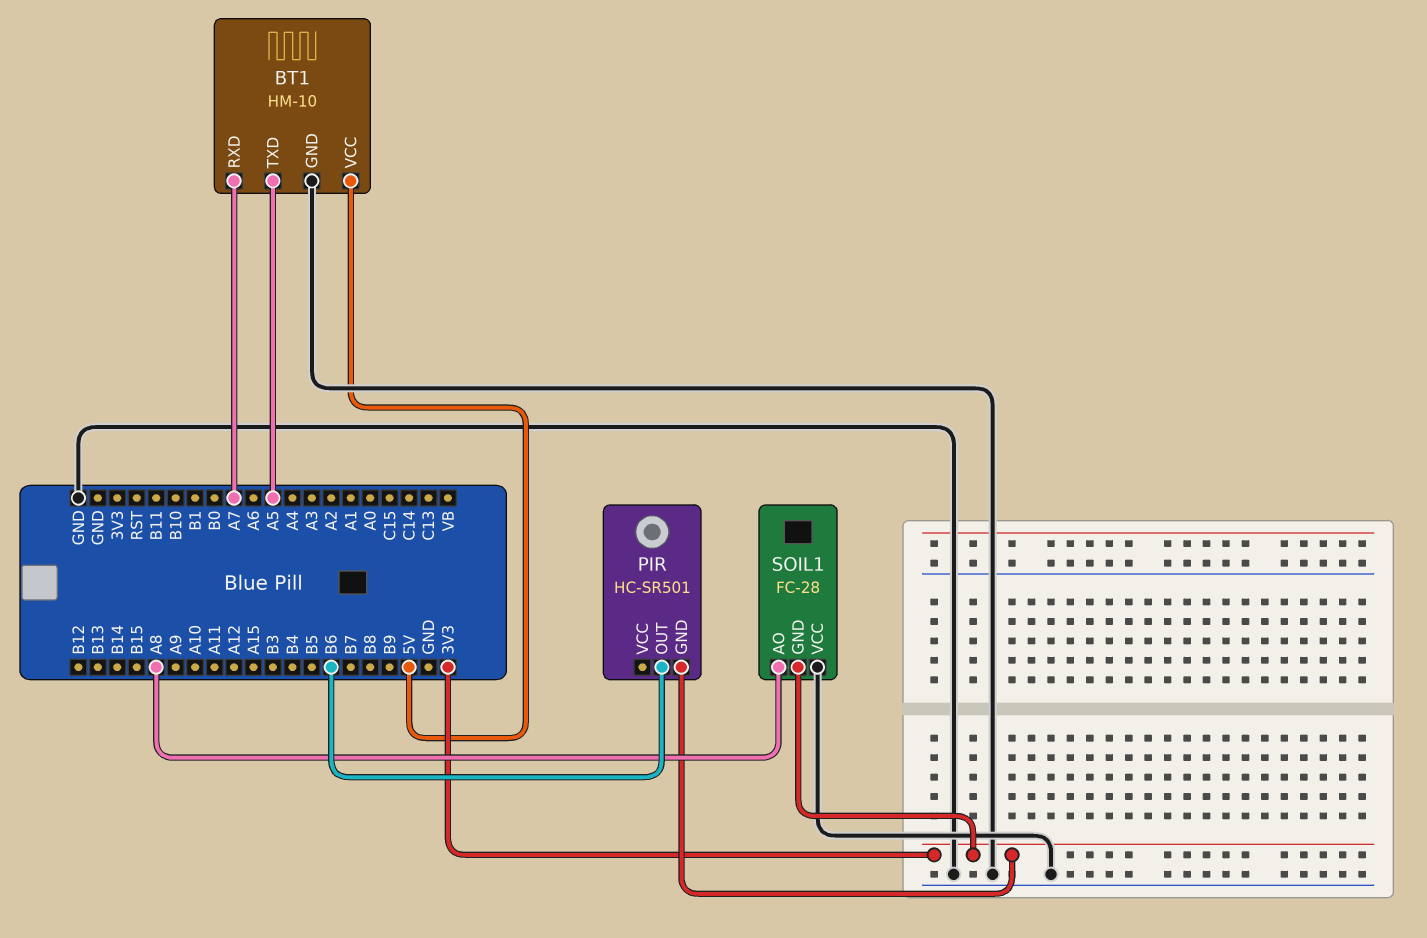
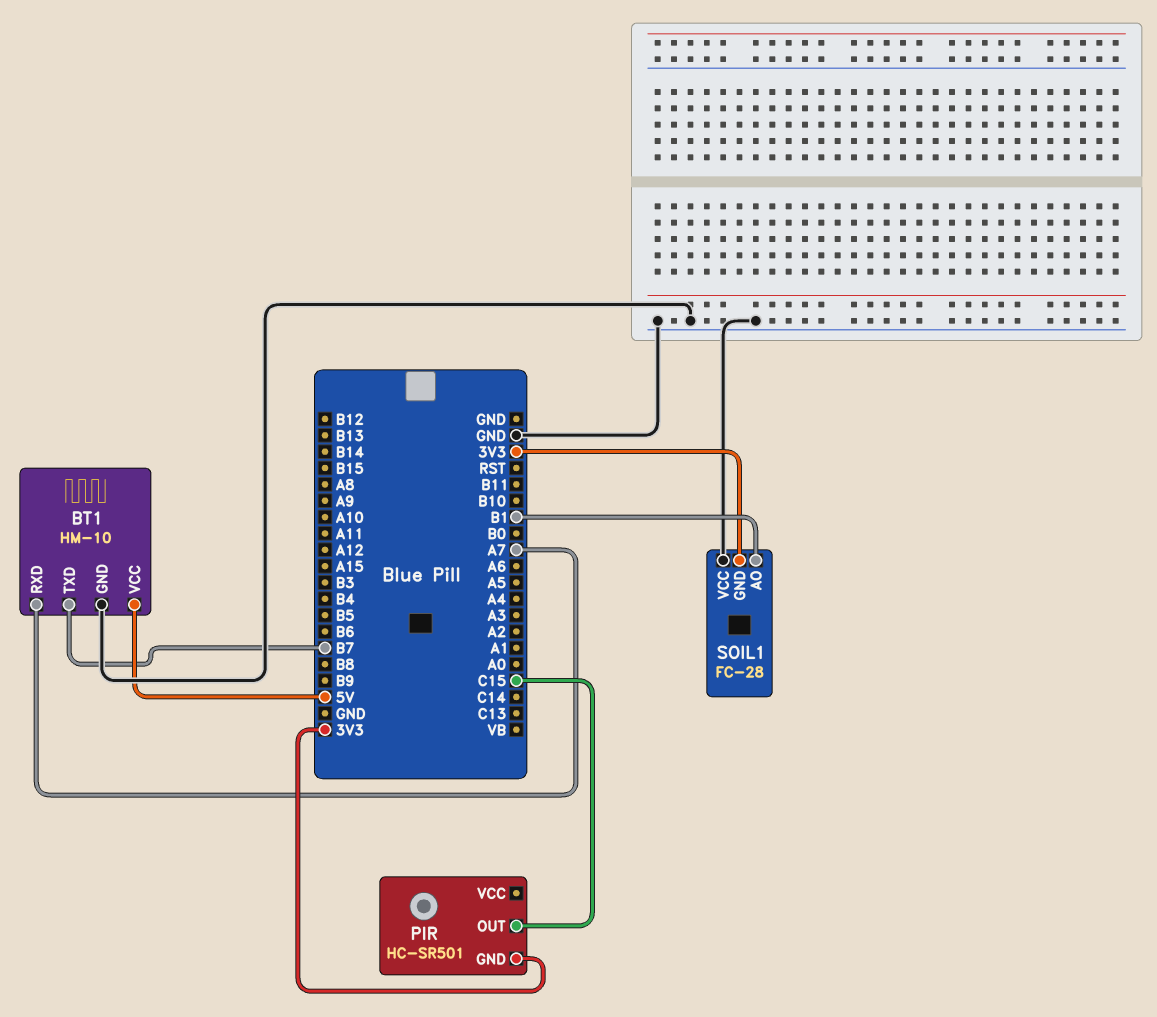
BT1 pin TXD: A5 -> B7
PIR pin OUT: B6 -> C15
SOIL1 pin AO: A8 -> B1

